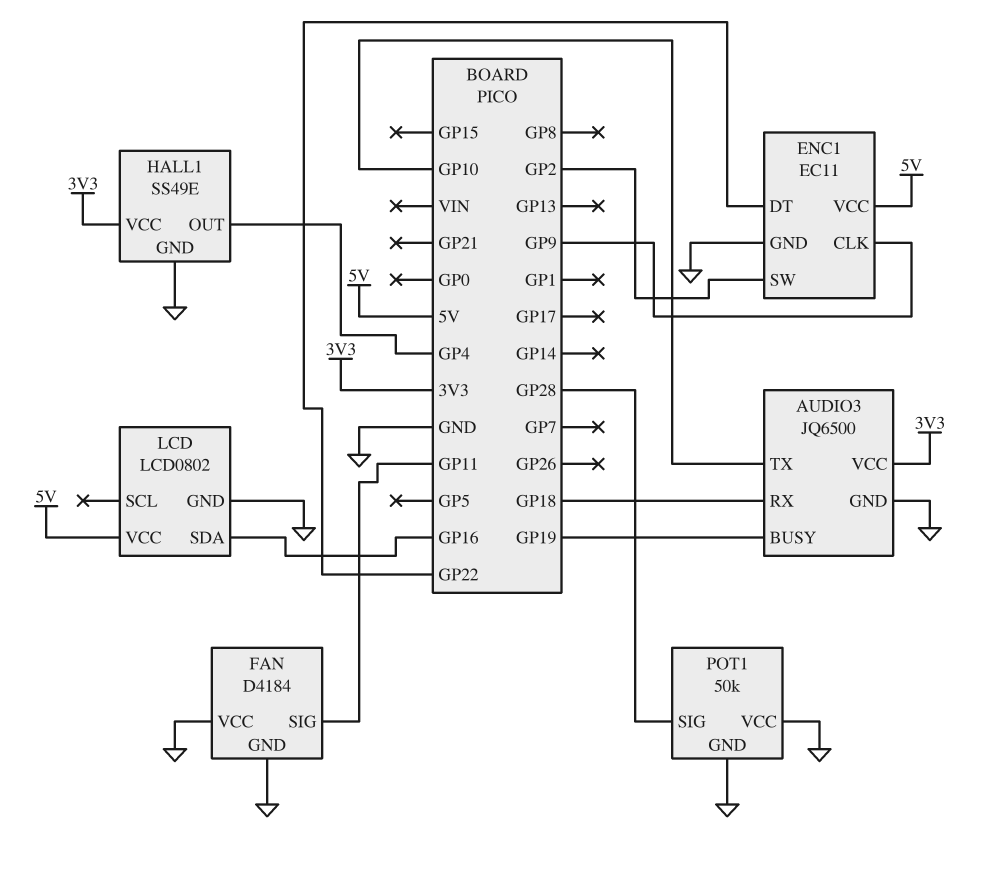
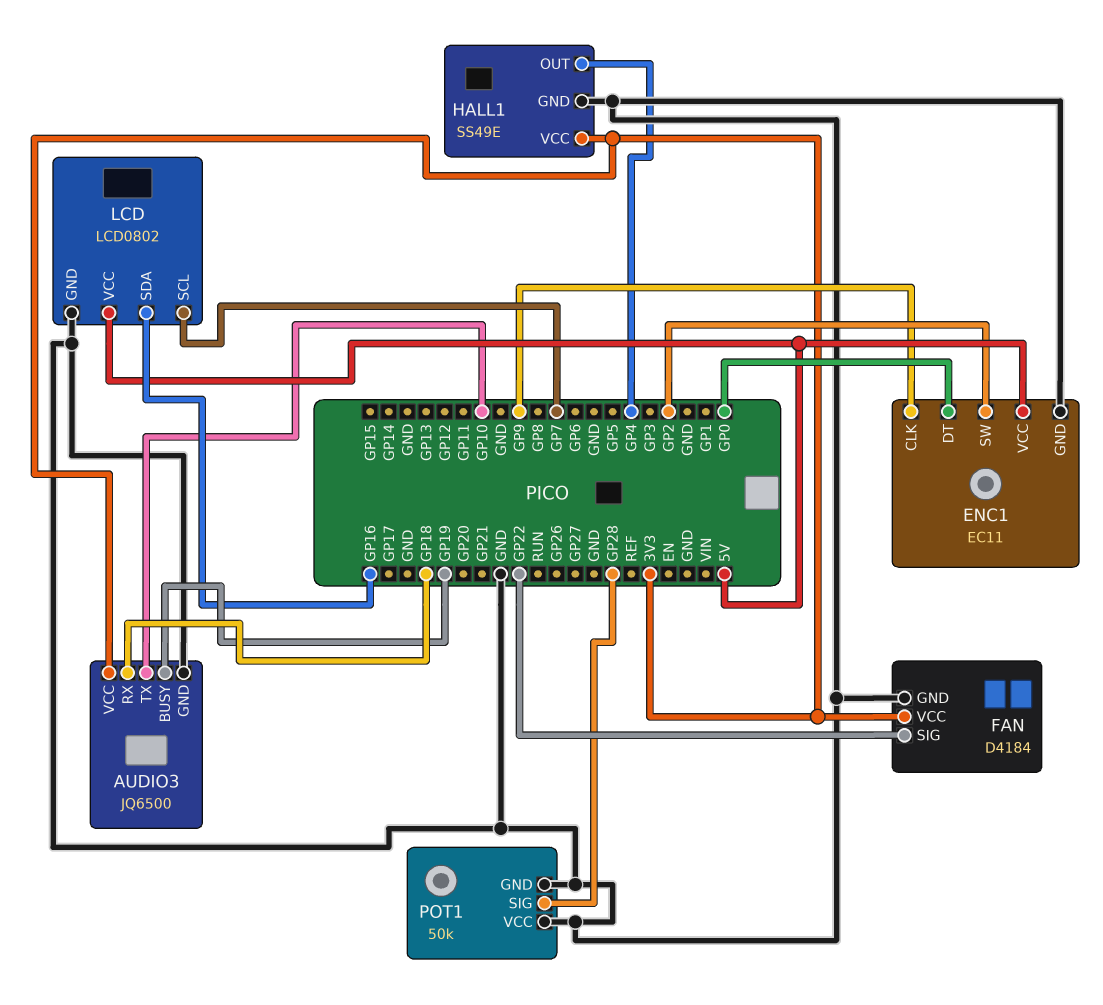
ENC1 pin DT: GP22 -> GP0
FAN pin SIG: GP11 -> GP22
FAN pin VCC: GND -> 3V3
LCD pin SCL: none -> GP7

